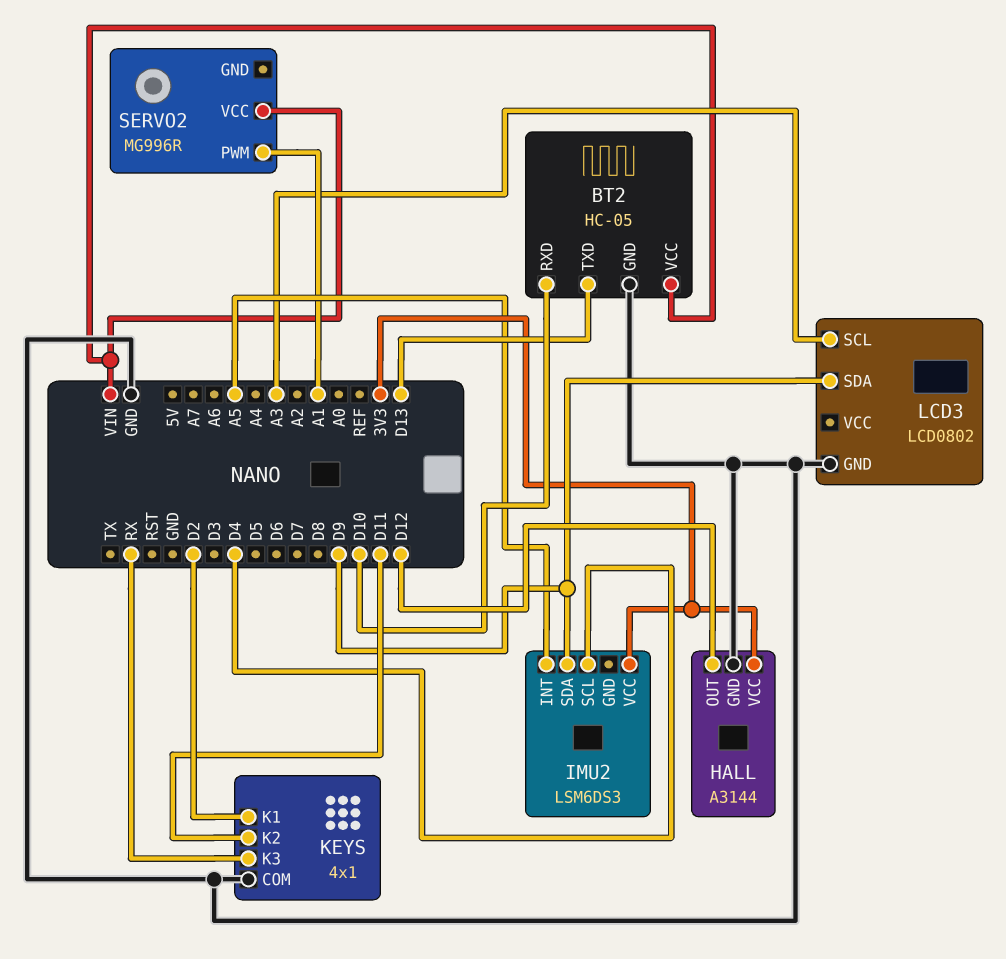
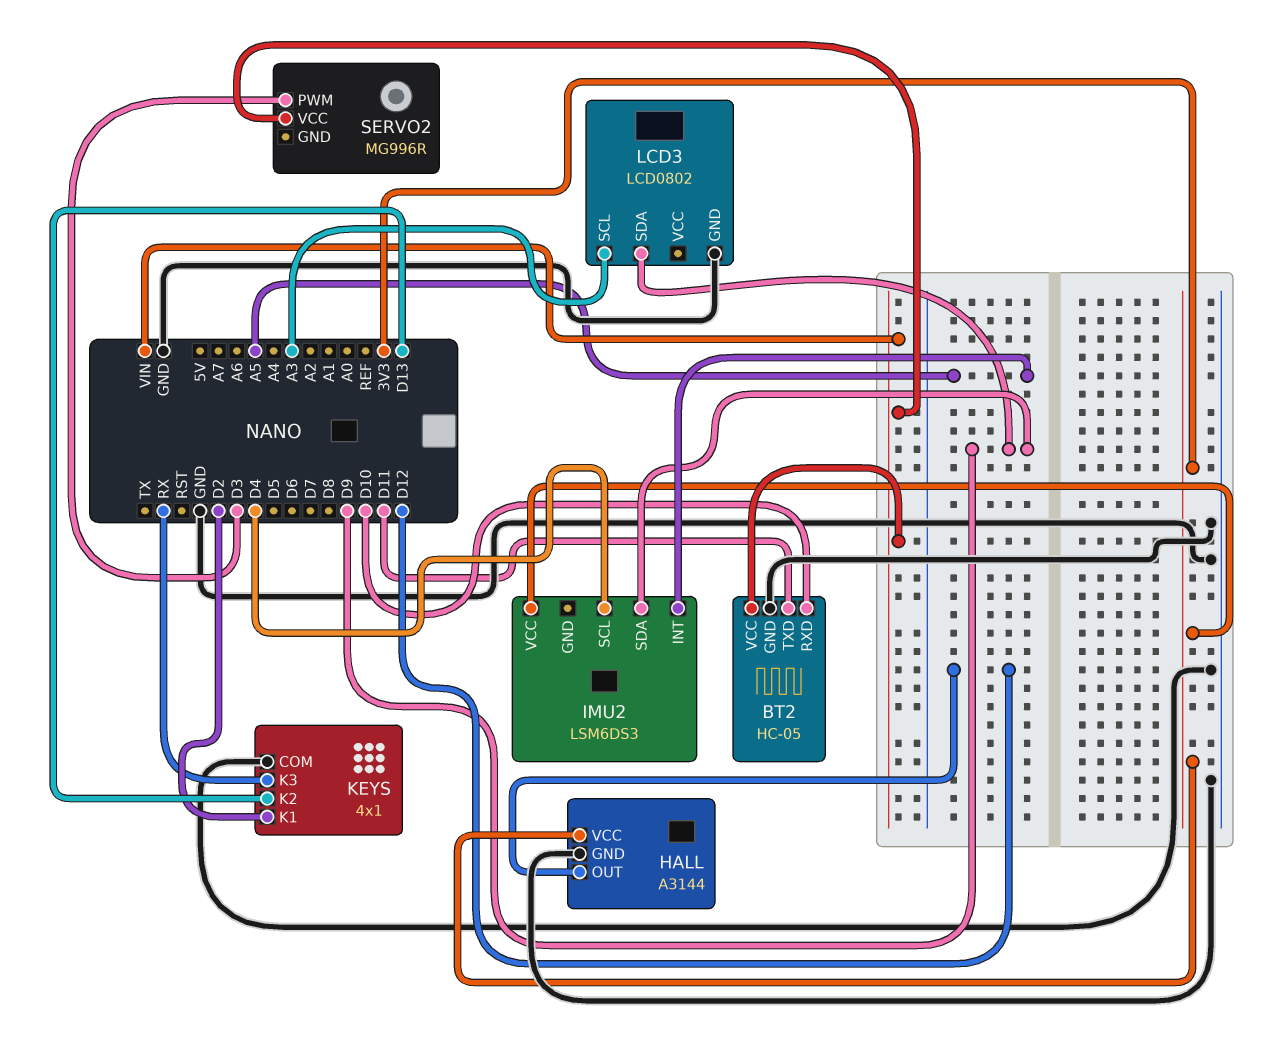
BT2 pin TXD: D13 -> D11
KEYS pin K2: D11 -> D13
SERVO2 pin PWM: A1 -> D3

